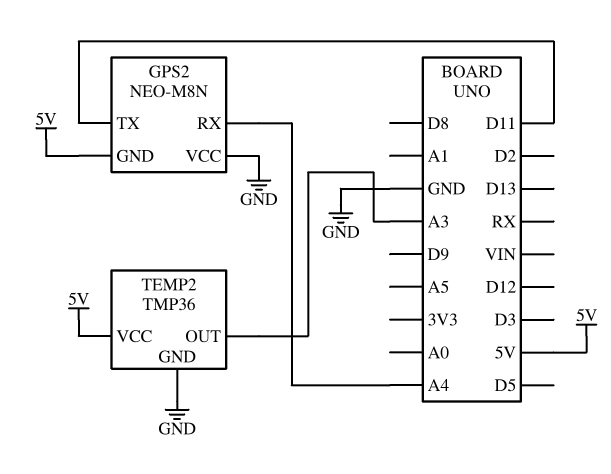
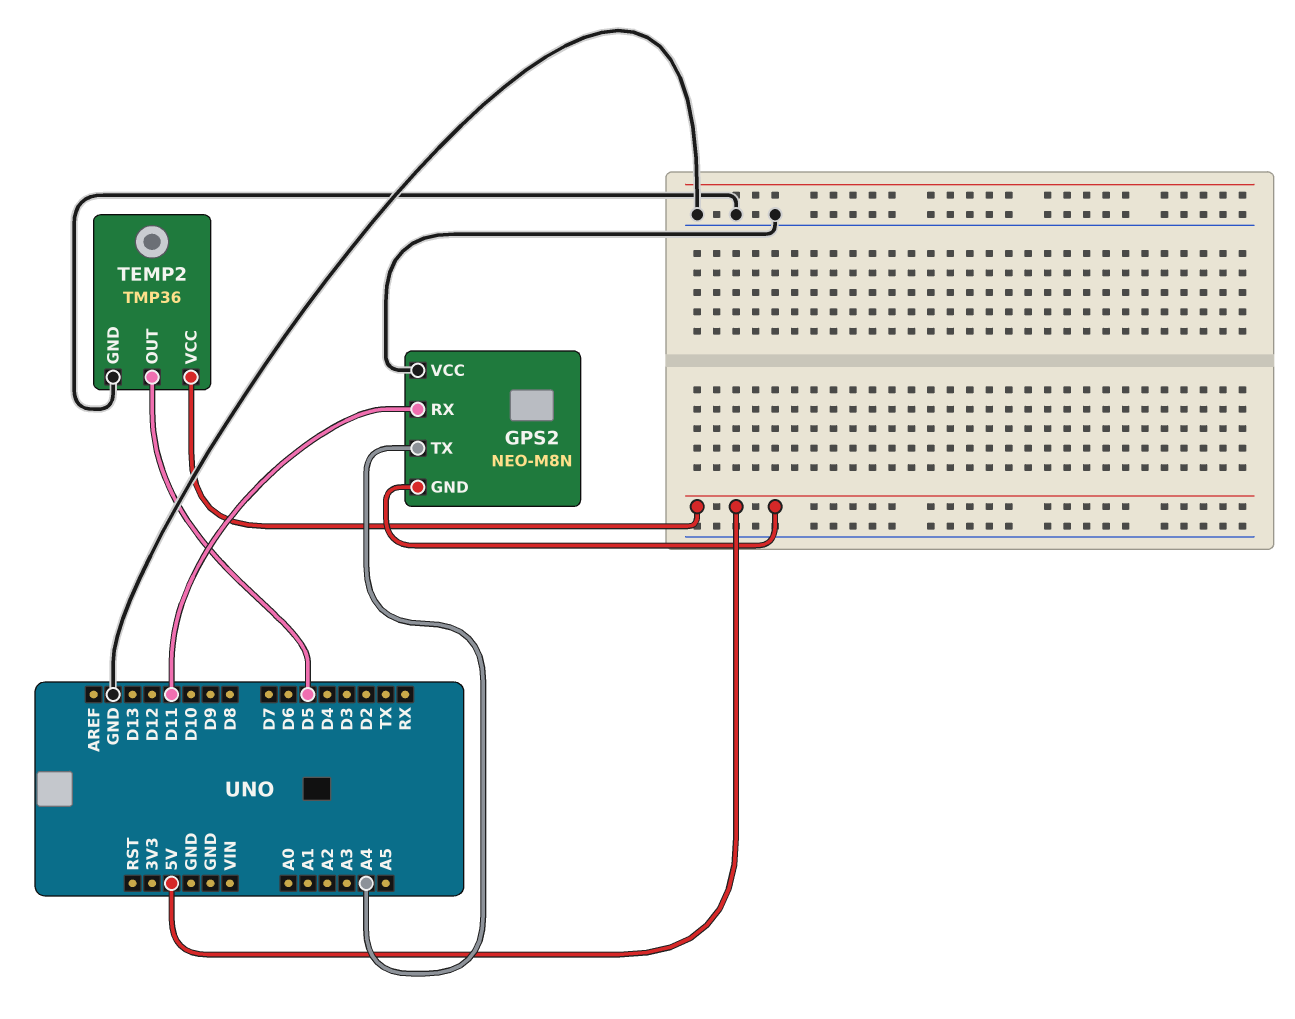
GPS2 pin RX: A4 -> D11
GPS2 pin TX: D11 -> A4
TEMP2 pin OUT: A3 -> D5

